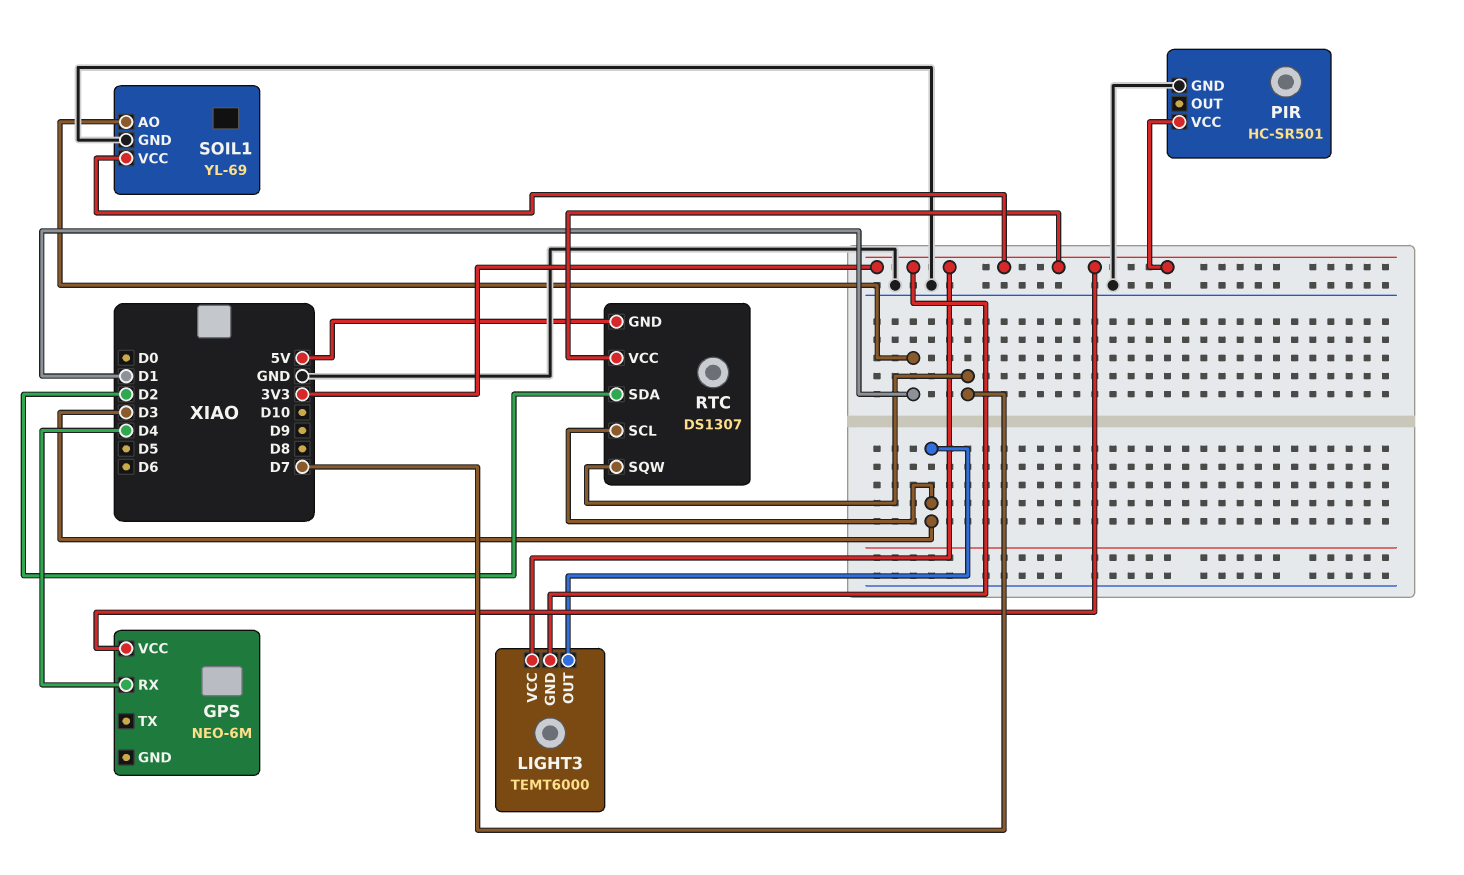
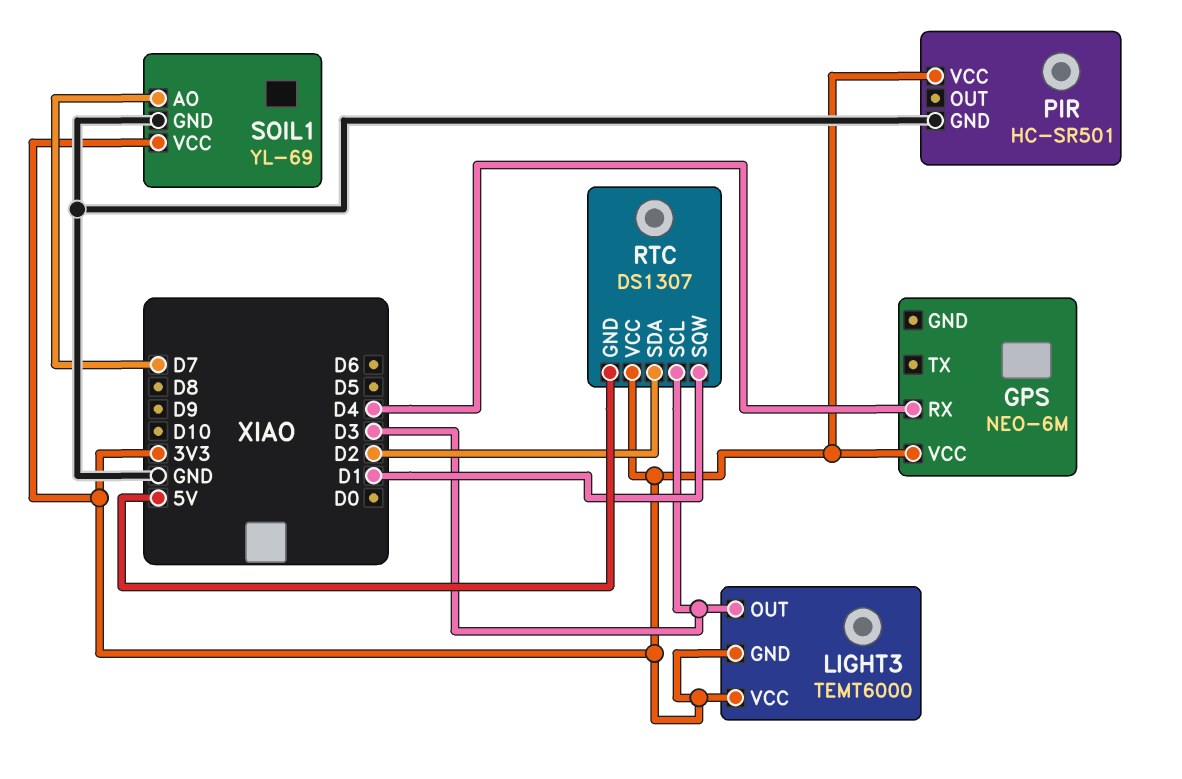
RTC pin SQW: D7 -> D1
SOIL1 pin AO: D1 -> D7

